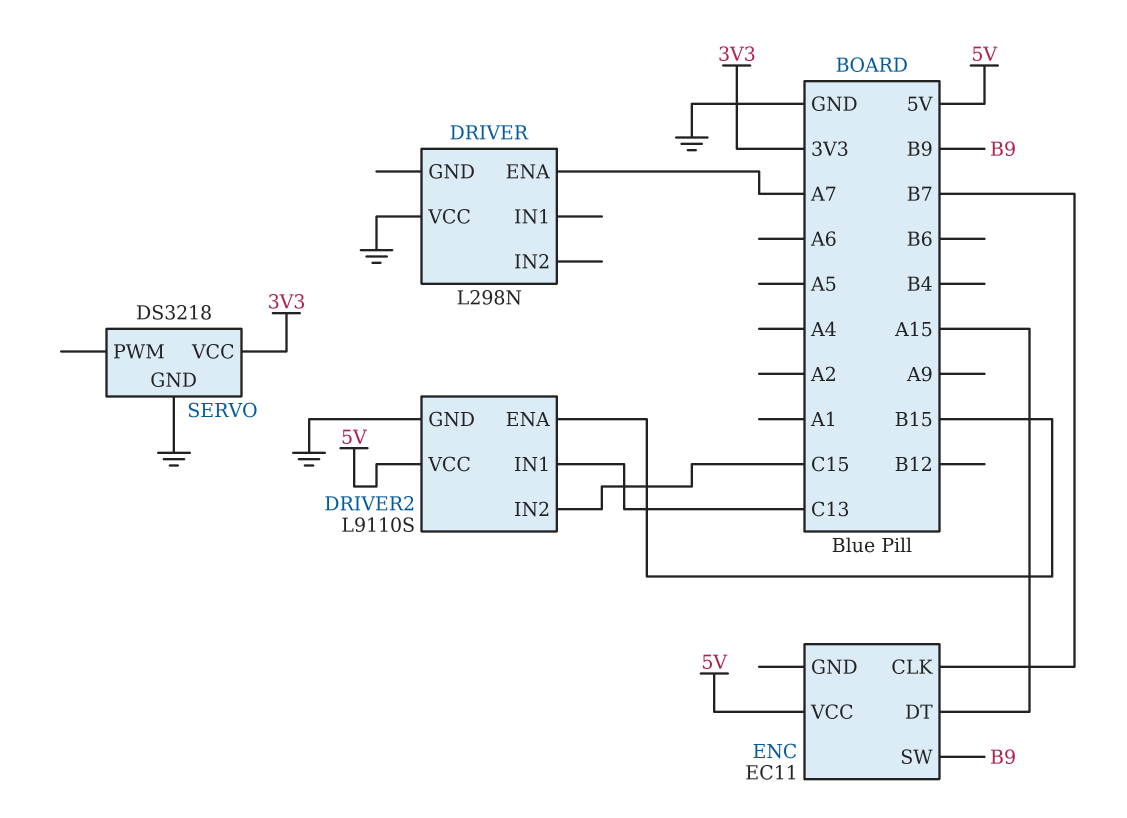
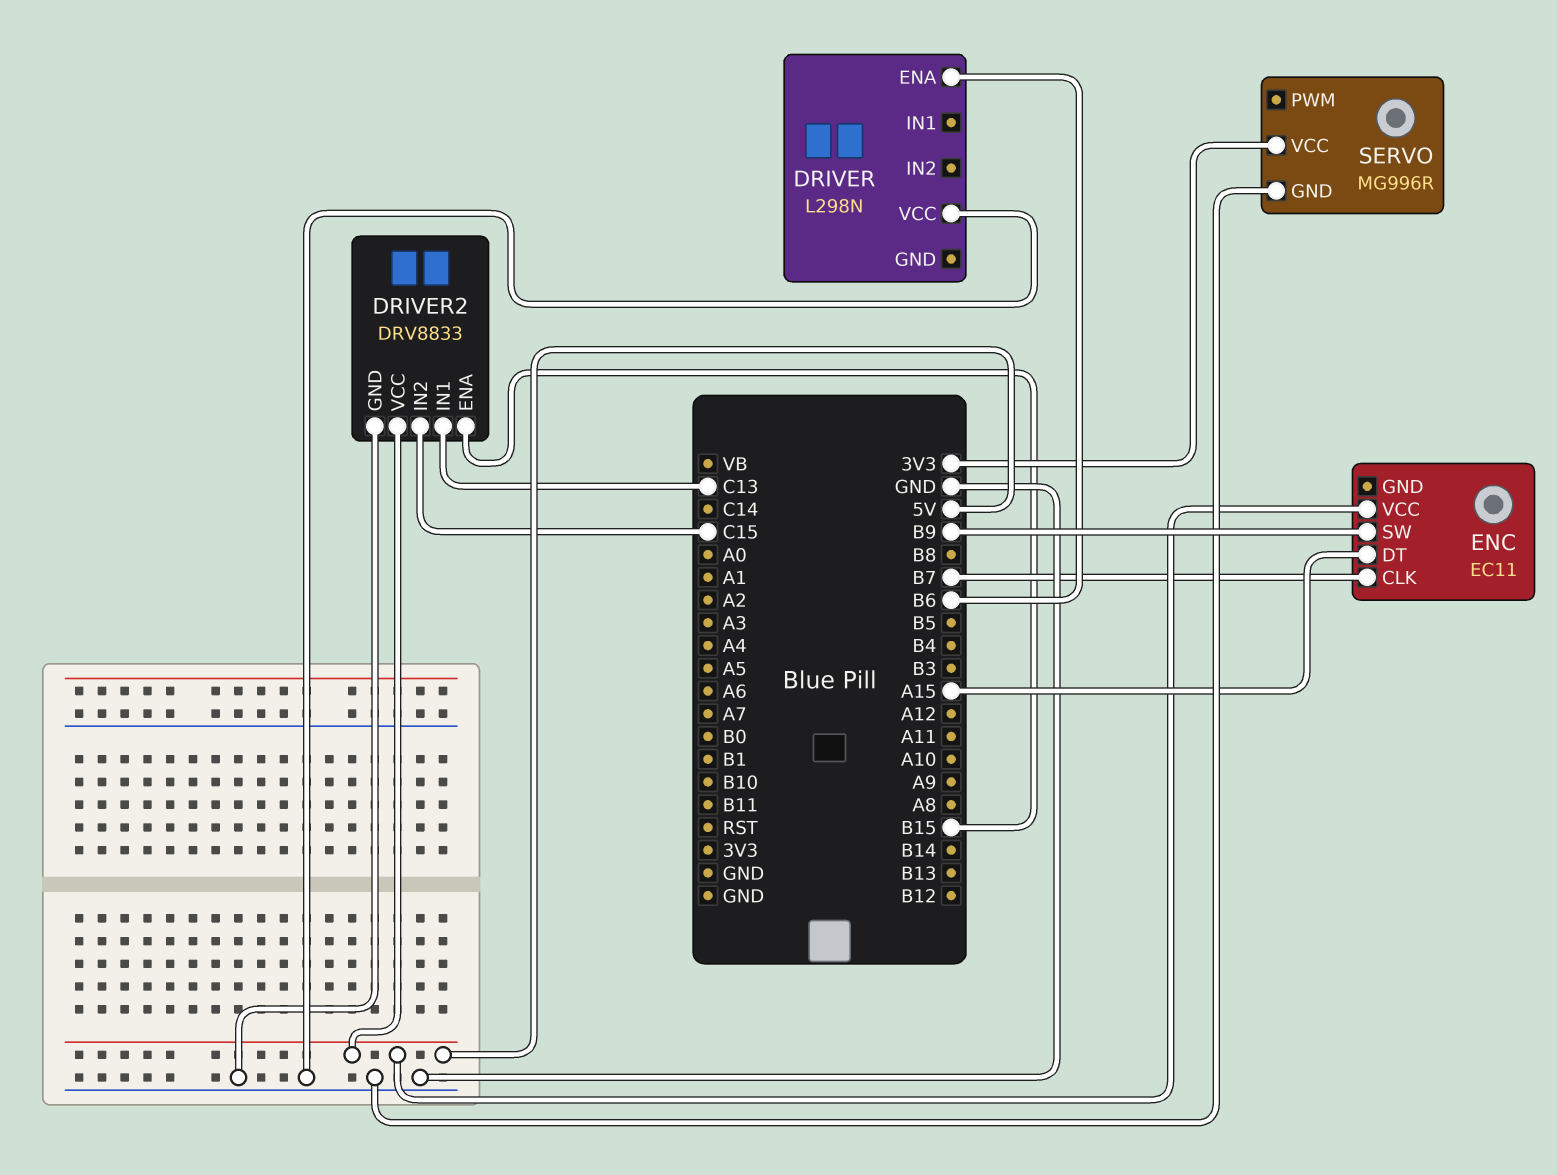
DRIVER pin ENA: A7 -> B6
DRIVER2: L9110S -> DRV8833
SERVO: DS3218 -> MG996R

